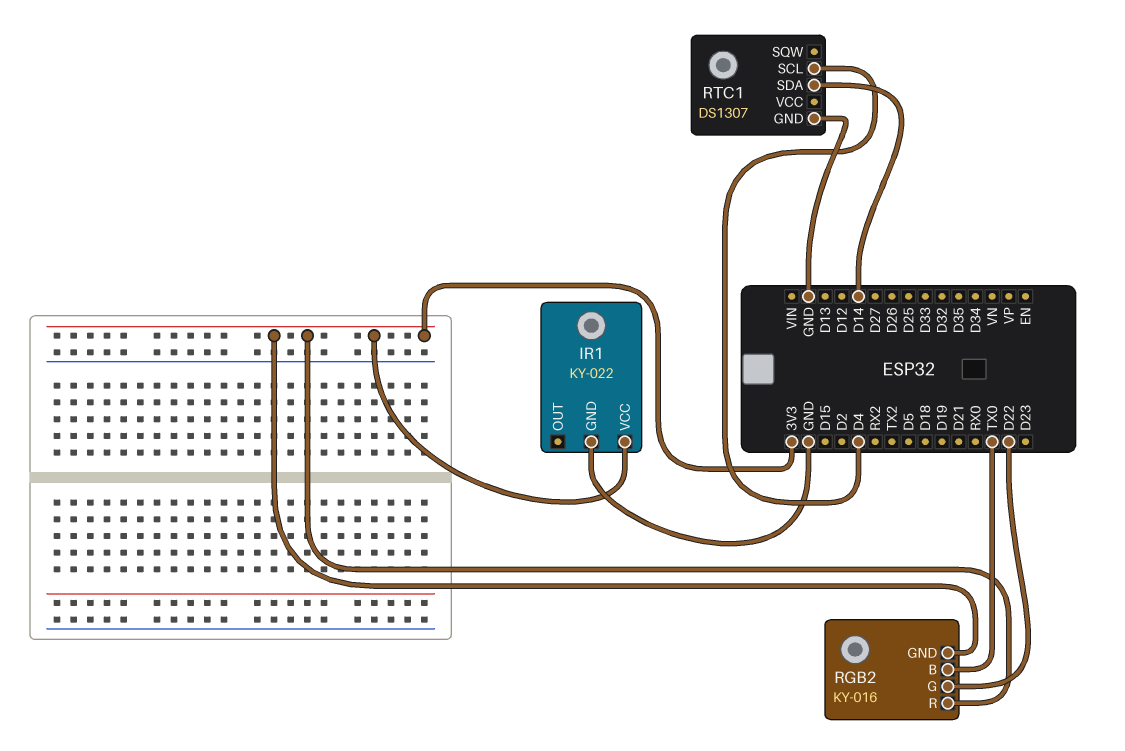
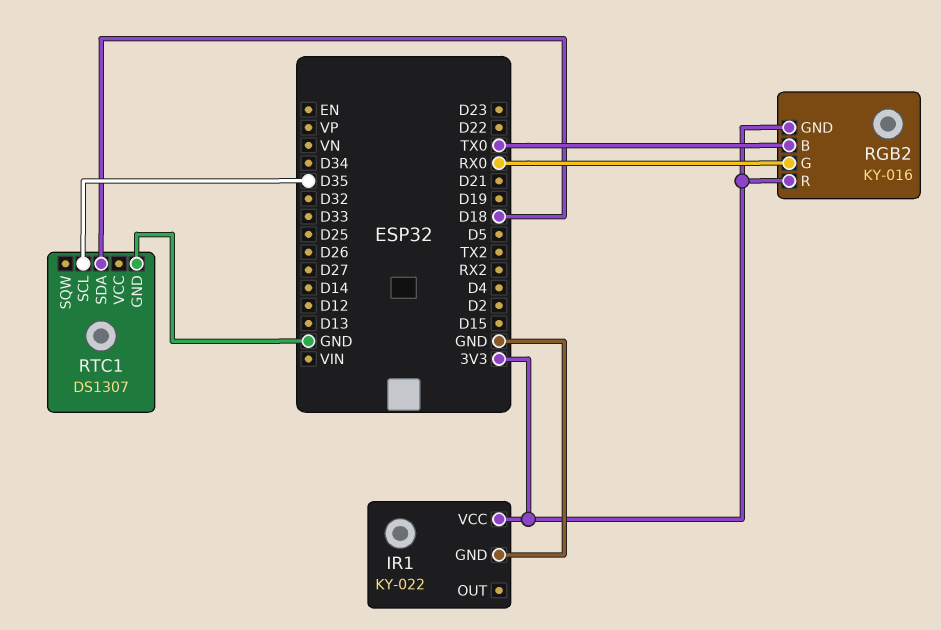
RGB2 pin G: D22 -> RX0
RTC1 pin SCL: D4 -> D35
RTC1 pin SDA: D14 -> D18

